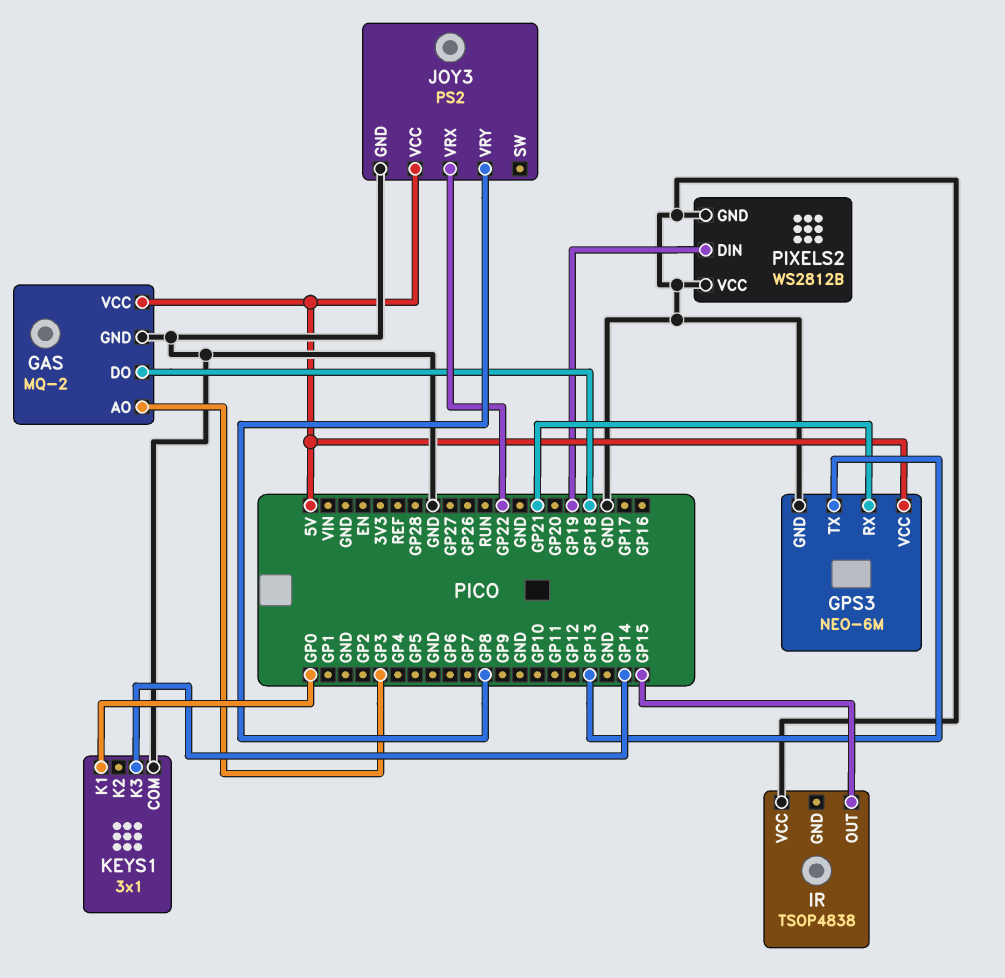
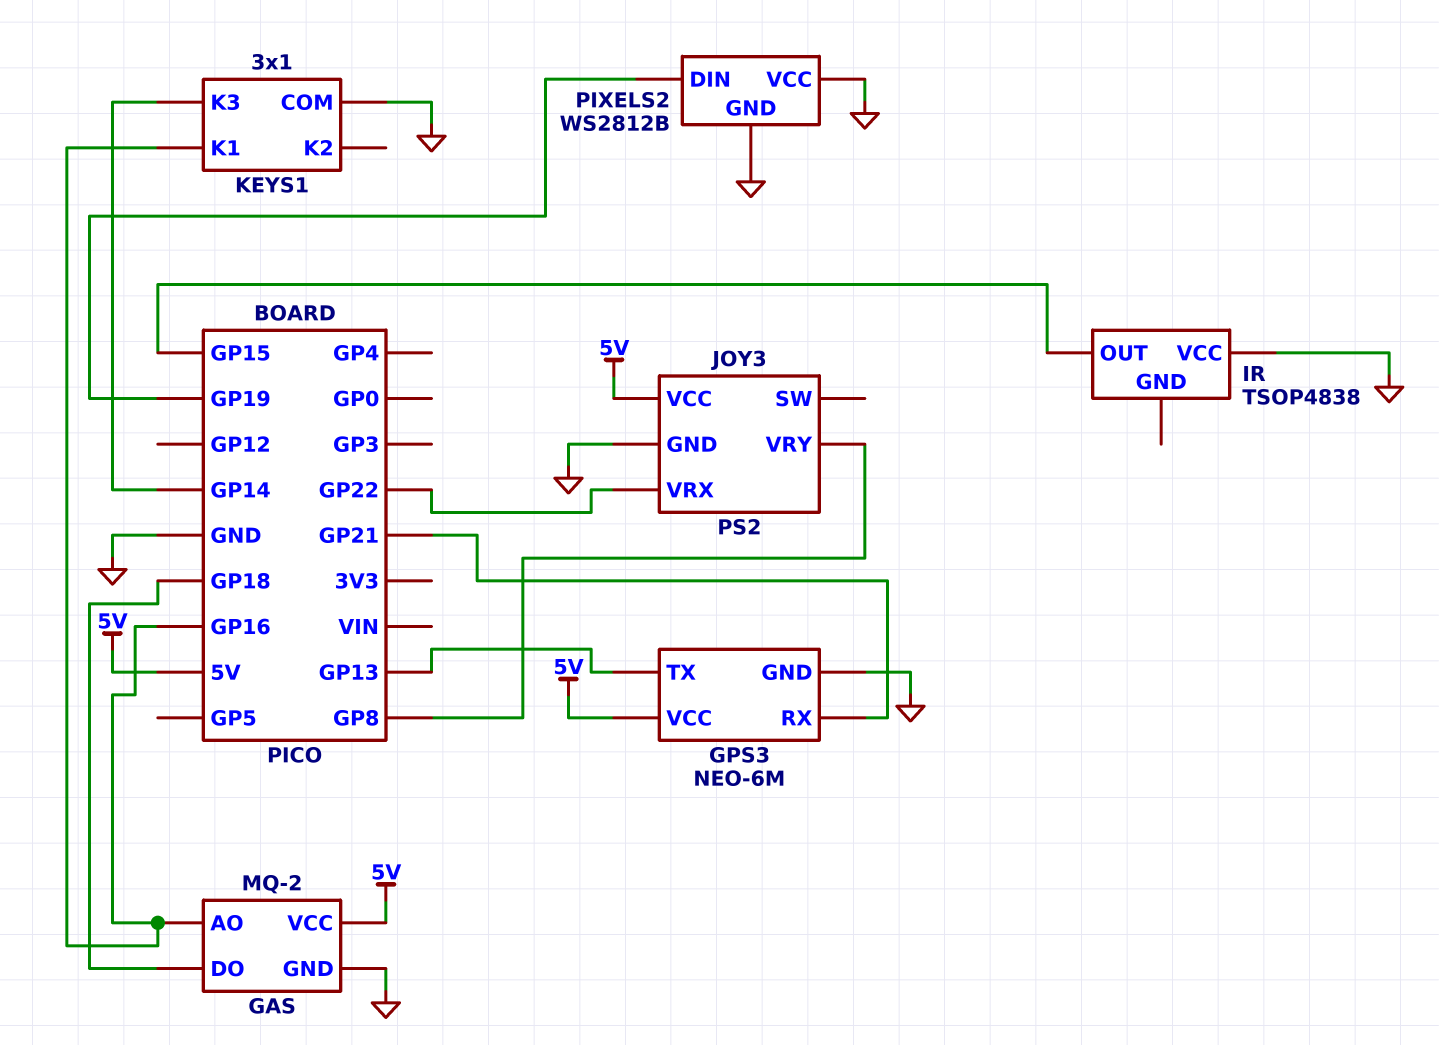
GAS pin AO: GP3 -> GP16
KEYS1 pin K1: GP0 -> GP16

